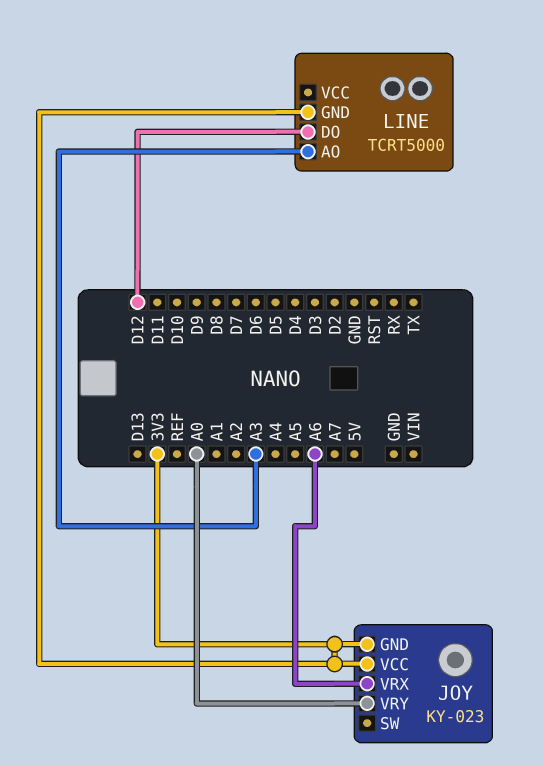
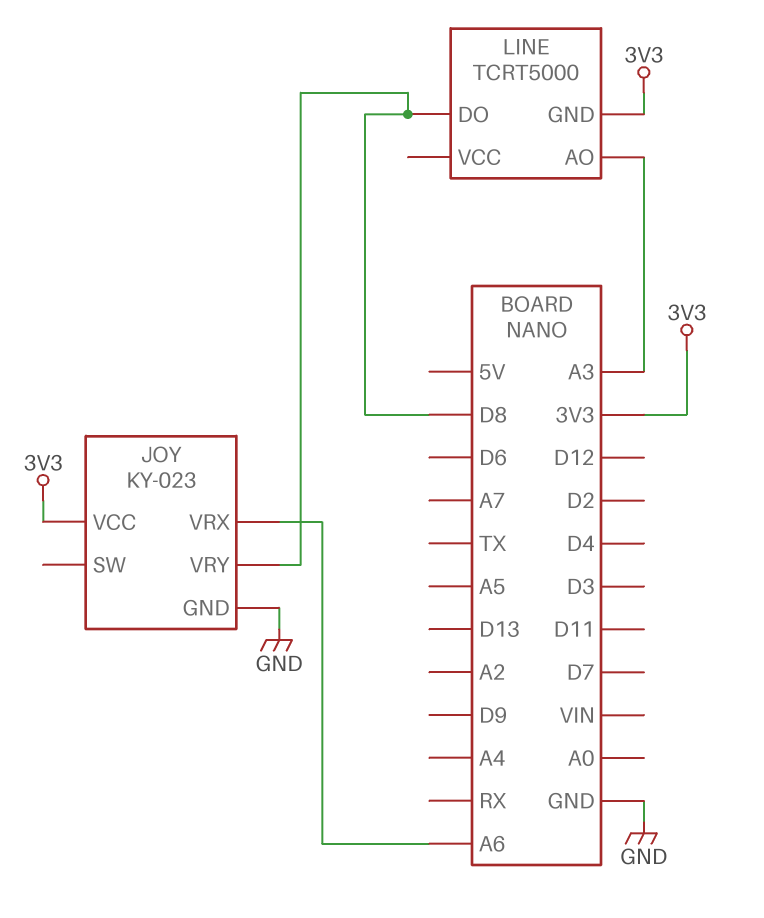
JOY pin GND: 3V3 -> GND
JOY pin VRY: A0 -> D8
LINE pin DO: D12 -> D8

